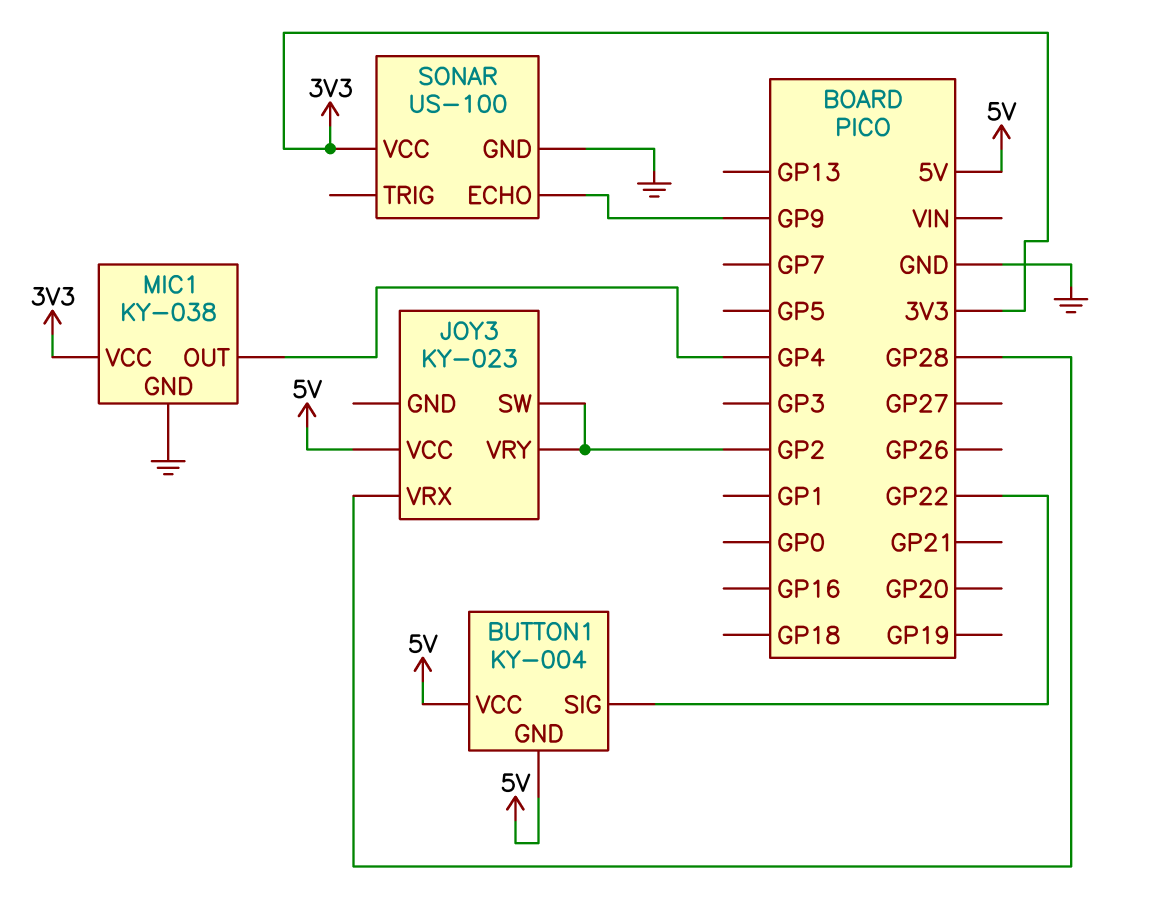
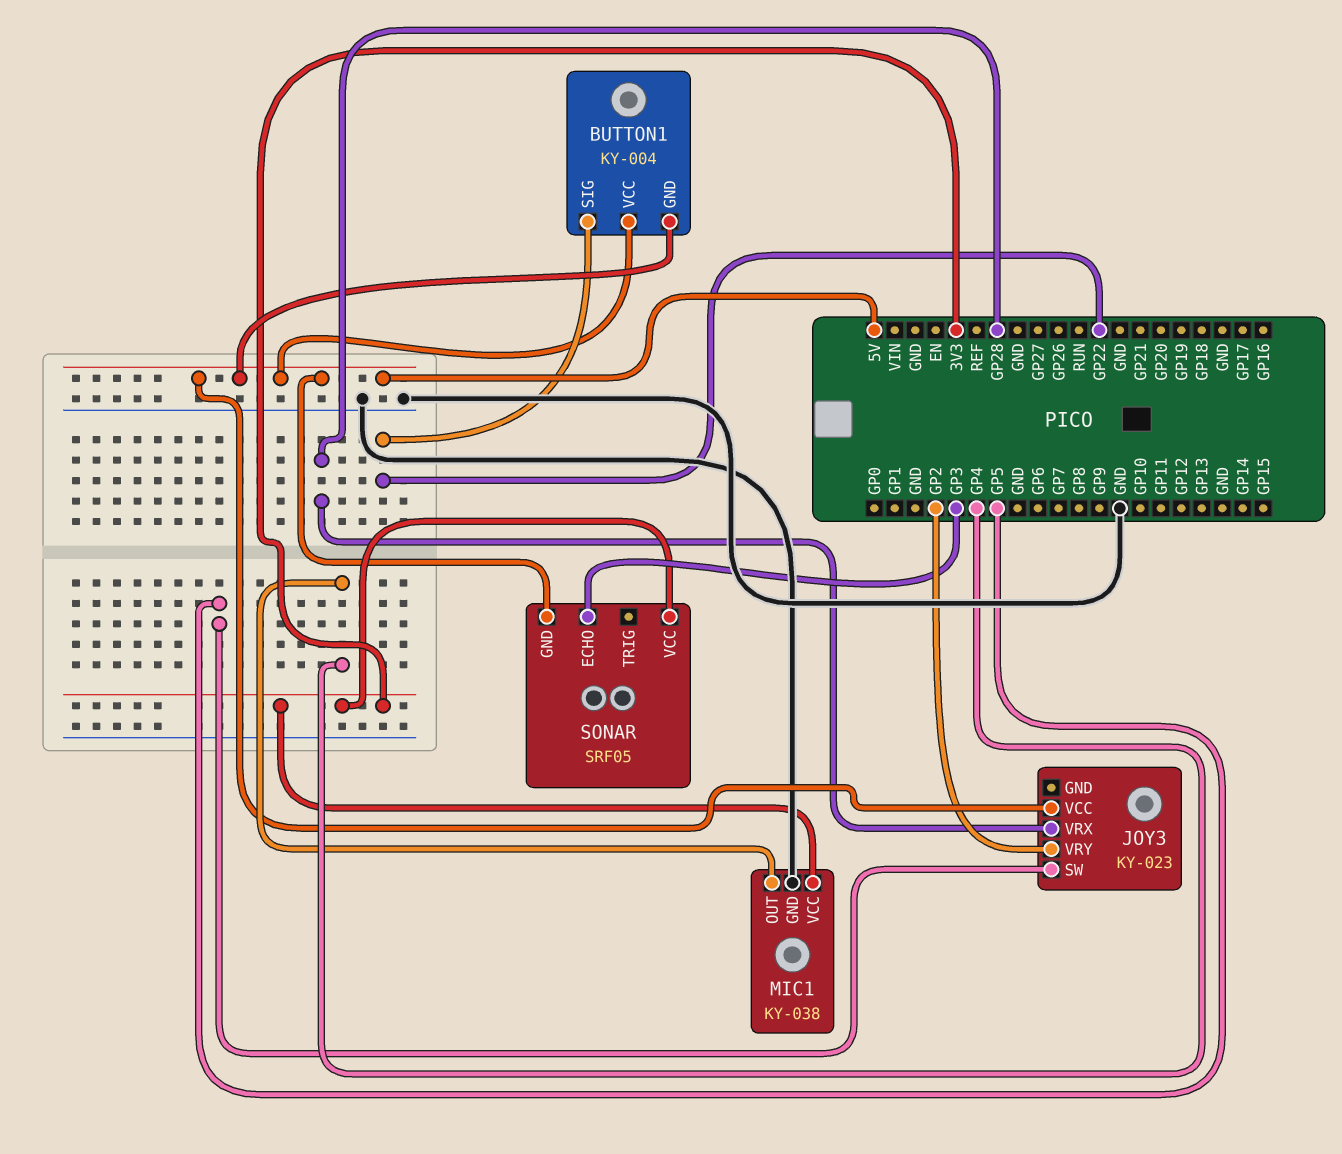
JOY3 pin SW: GP2 -> GP5
SONAR: US-100 -> SRF05
SONAR pin ECHO: GP9 -> GP3
SONAR pin GND: GND -> 5V

